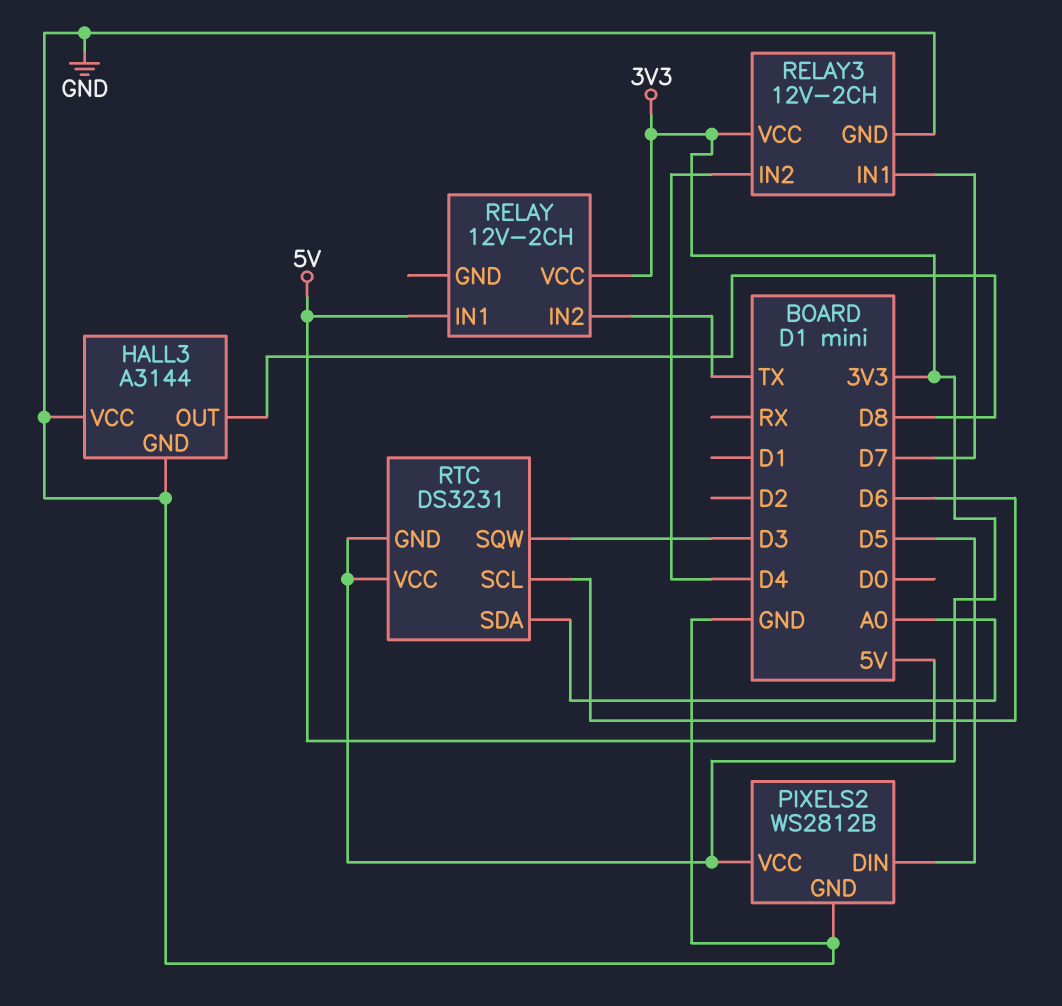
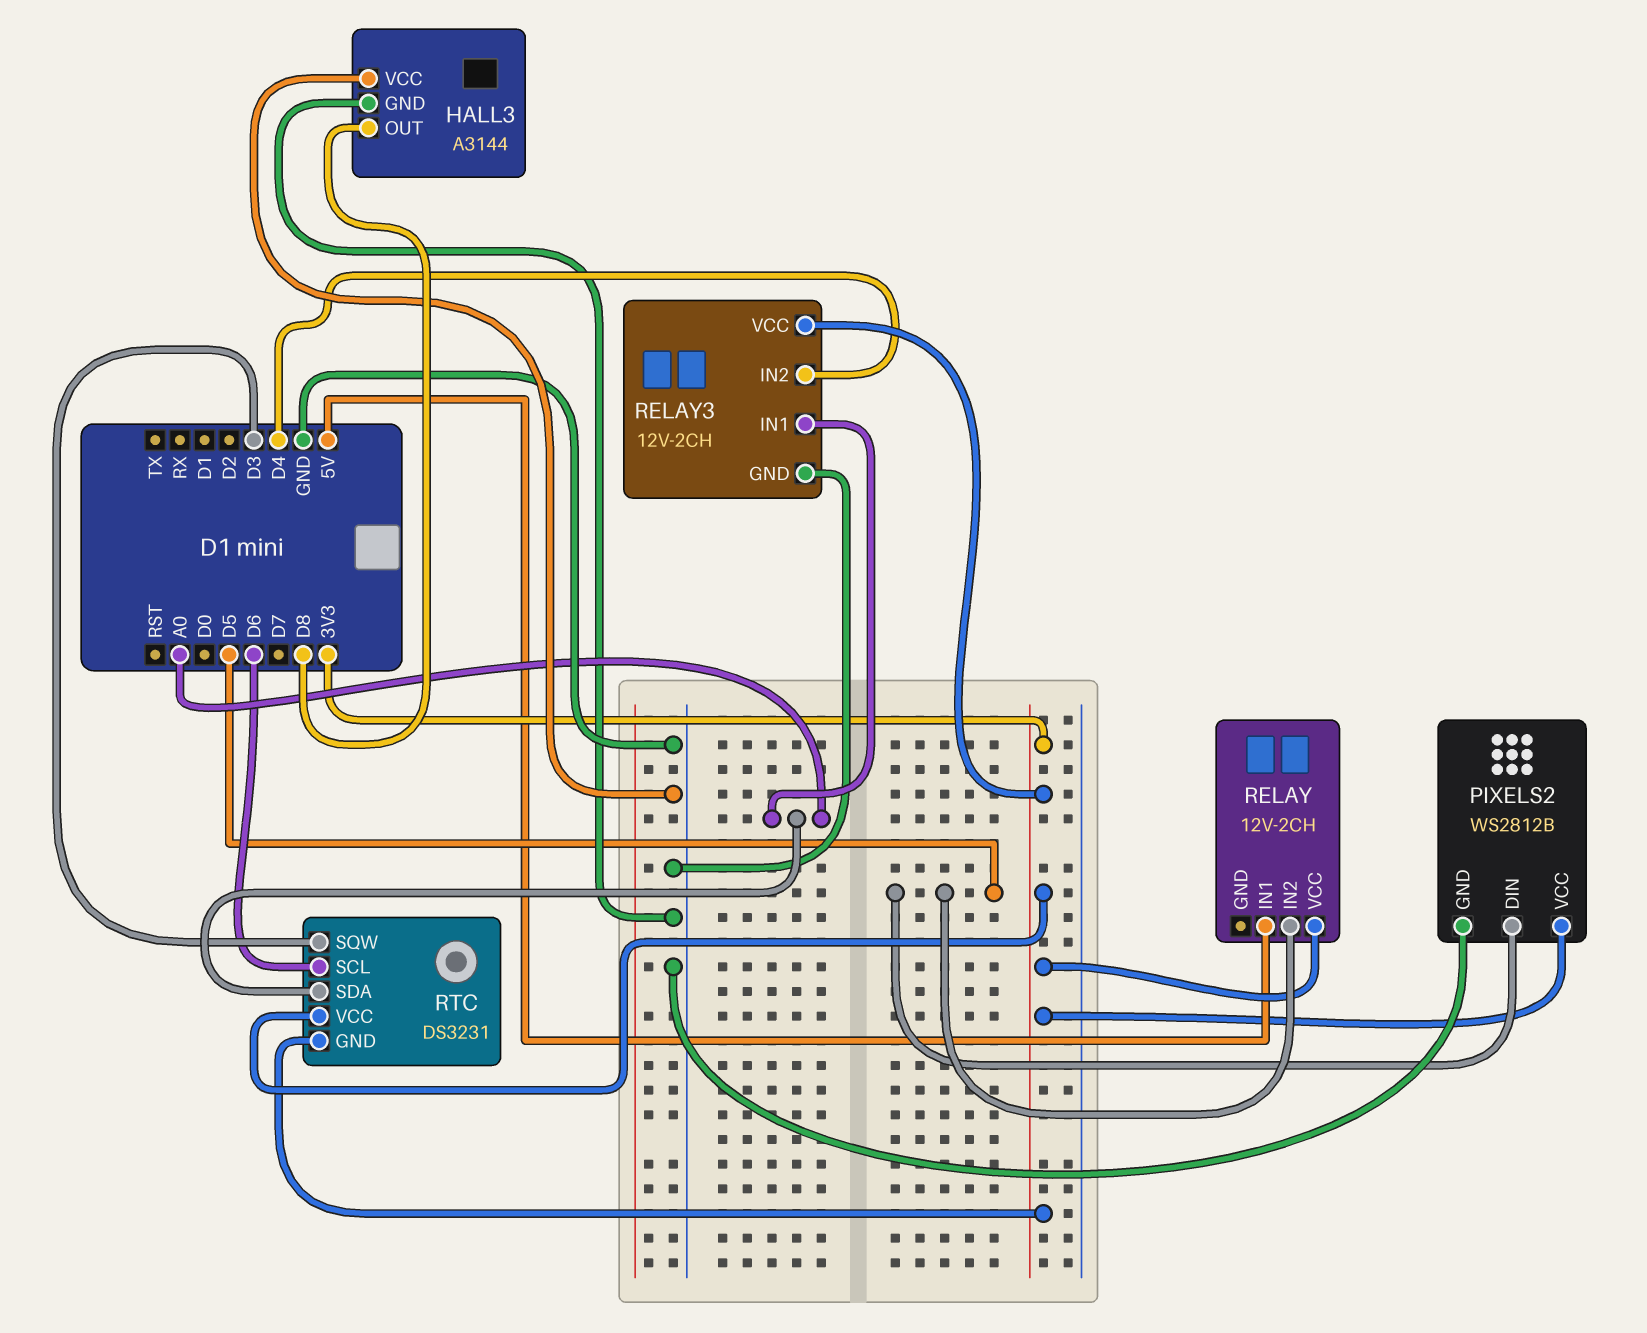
RELAY pin IN2: TX -> D5
RELAY3 pin IN1: D7 -> A0

